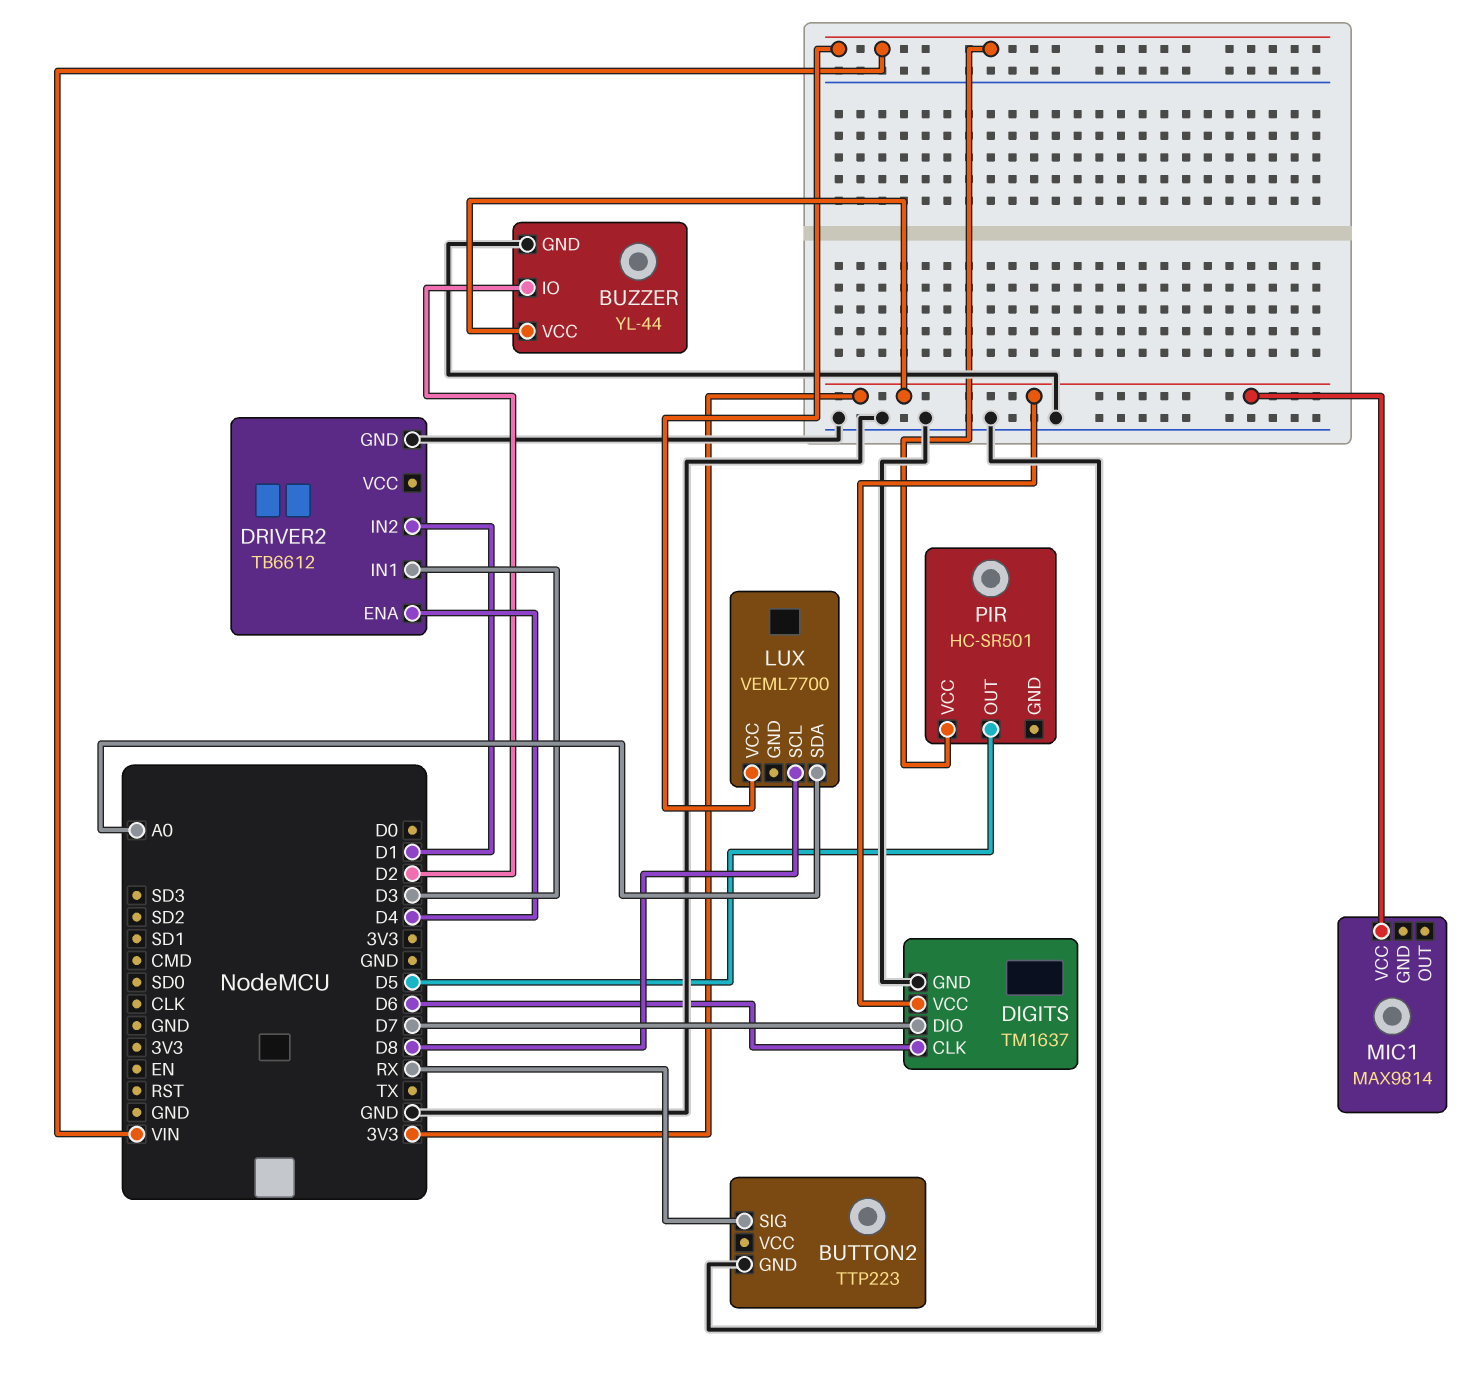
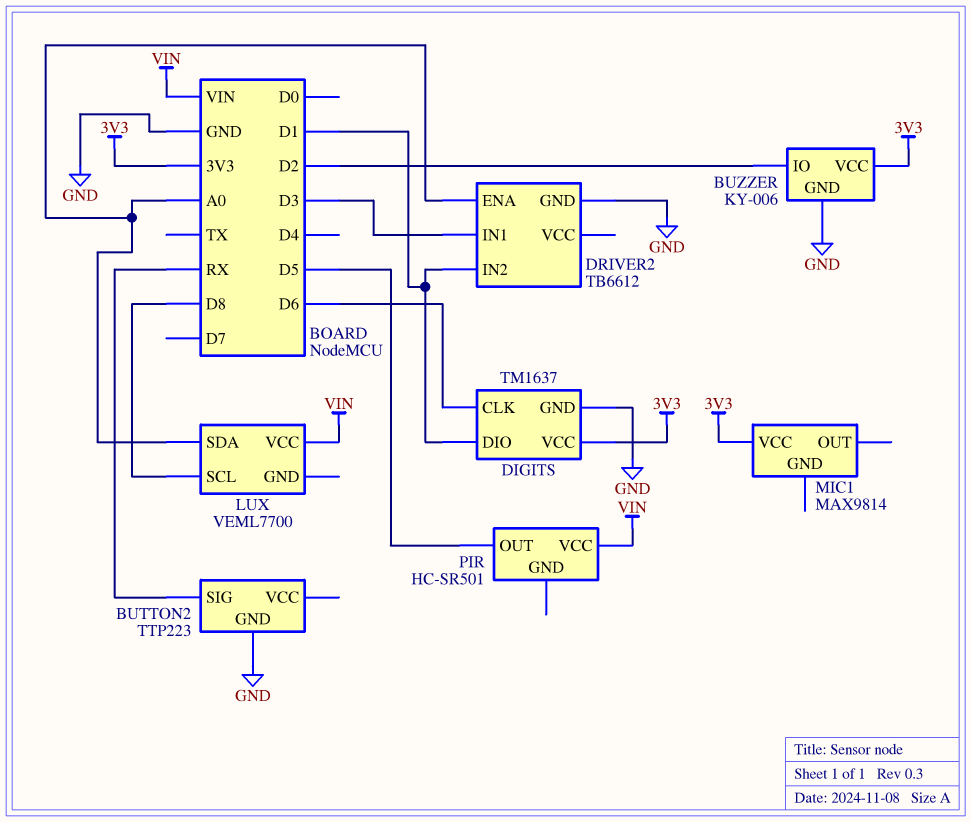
BUZZER: YL-44 -> KY-006
DIGITS pin DIO: D7 -> D1
DRIVER2 pin ENA: D4 -> A0

